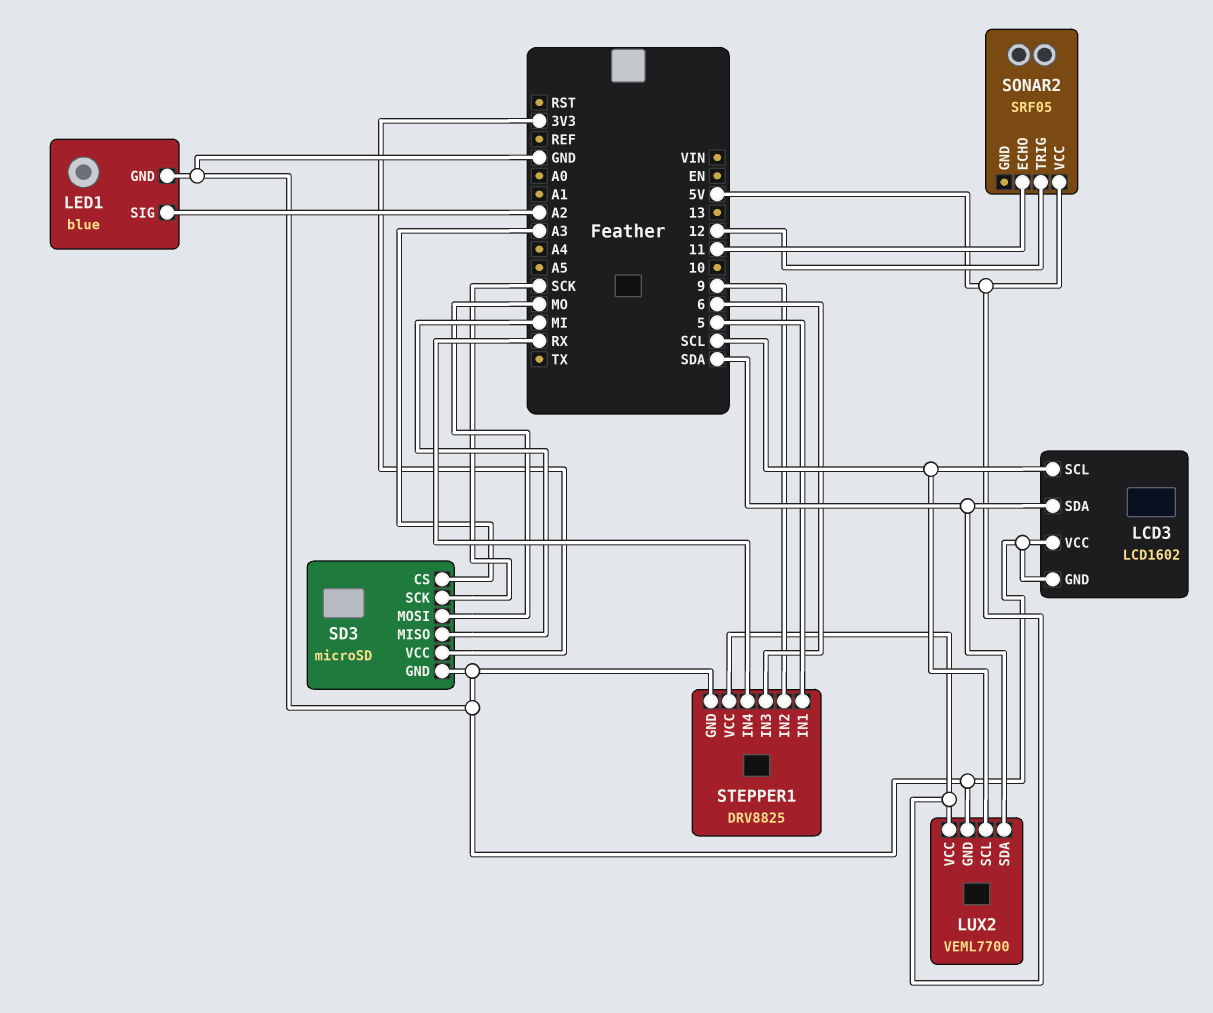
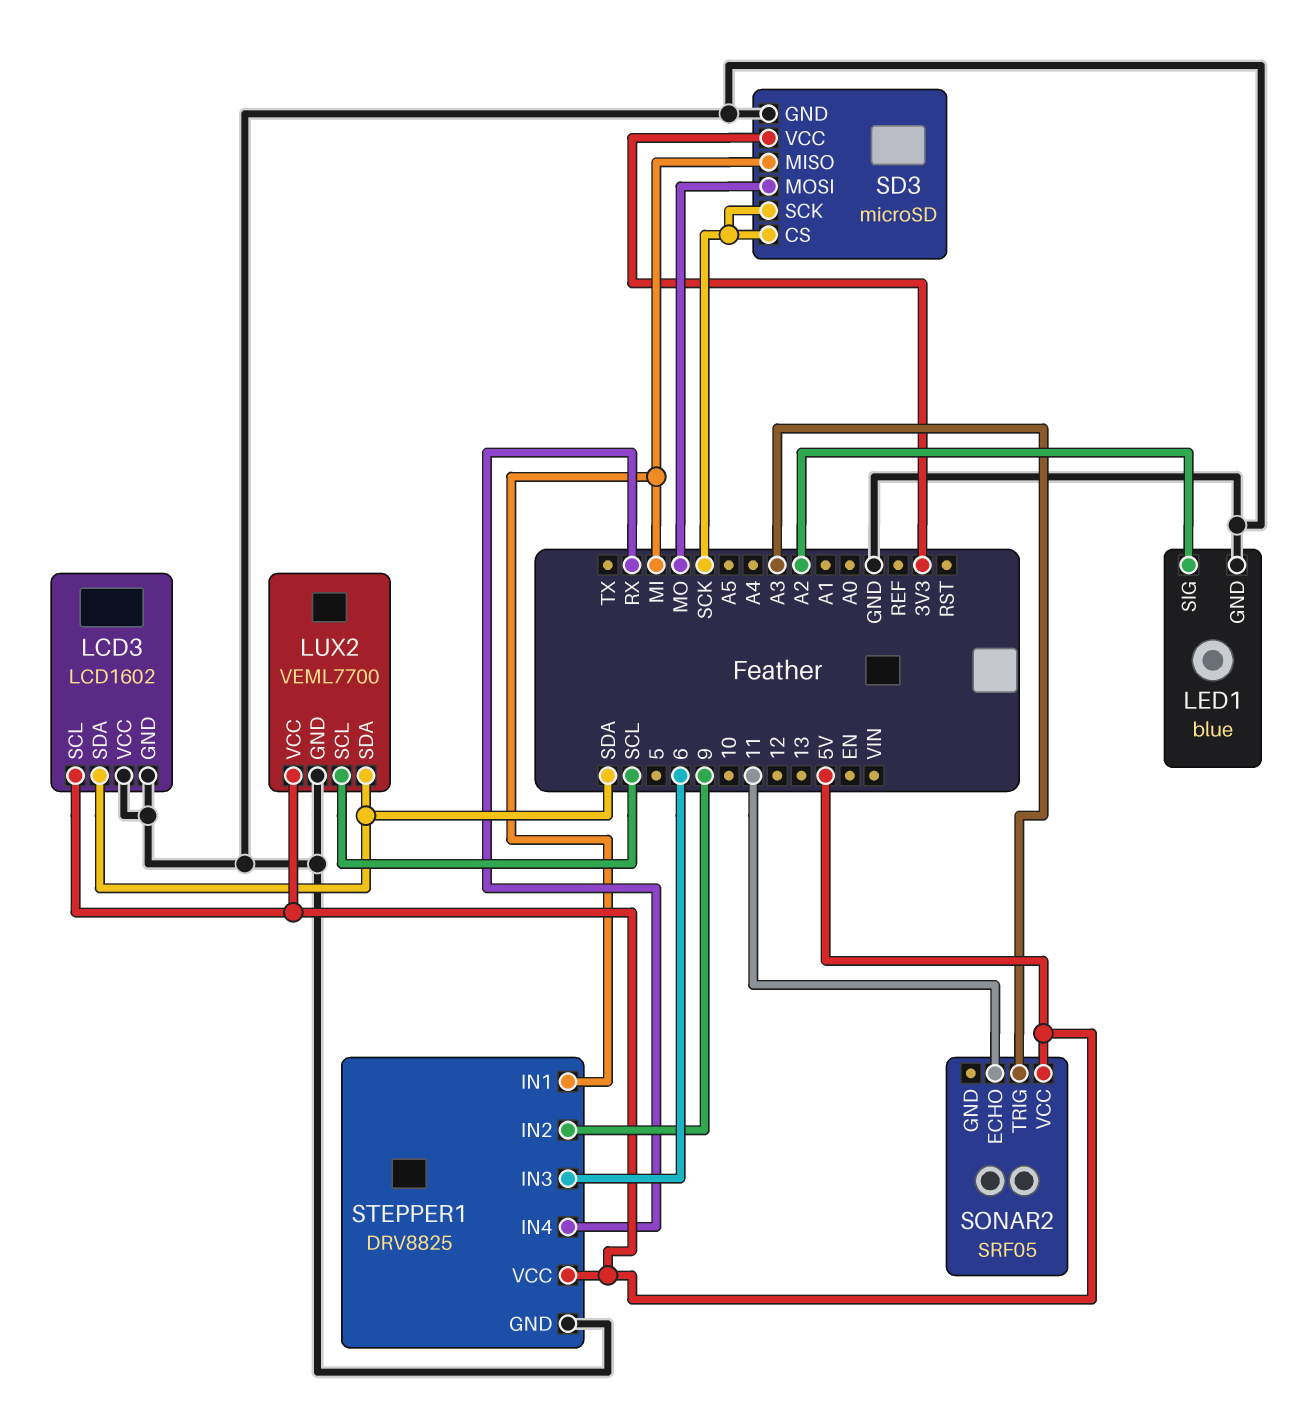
LCD3 pin SCL: SCL -> 5V
SD3 pin CS: A3 -> SCK
SONAR2 pin TRIG: 12 -> A3
STEPPER1 pin IN1: 5 -> MI

